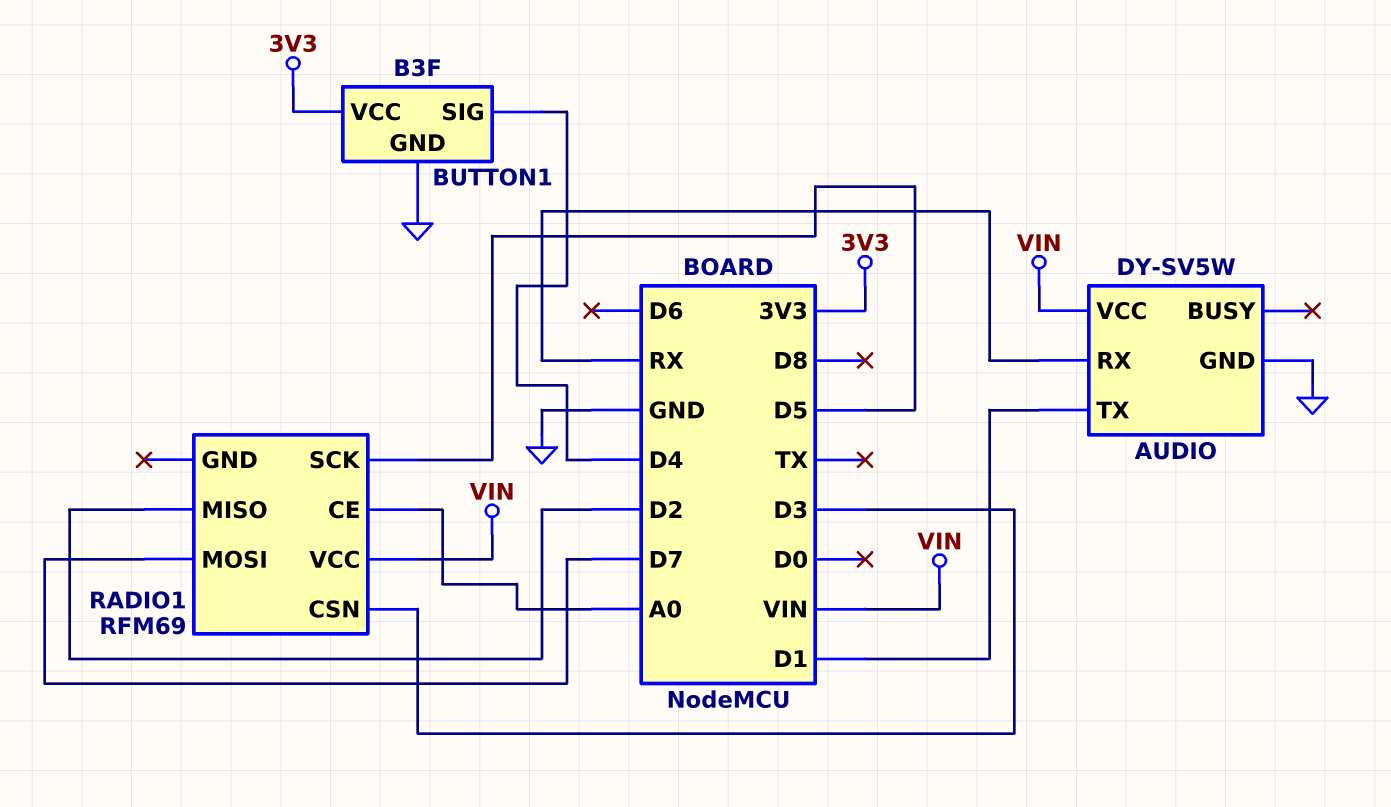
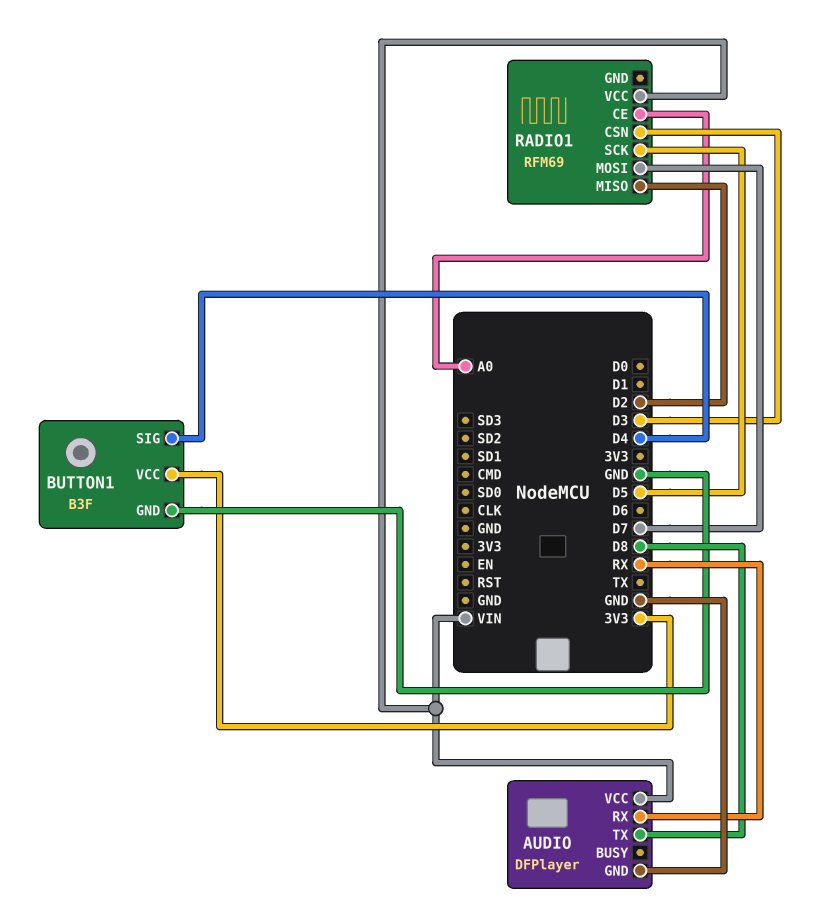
AUDIO: DY-SV5W -> DFPlayer
AUDIO pin TX: D1 -> D8

